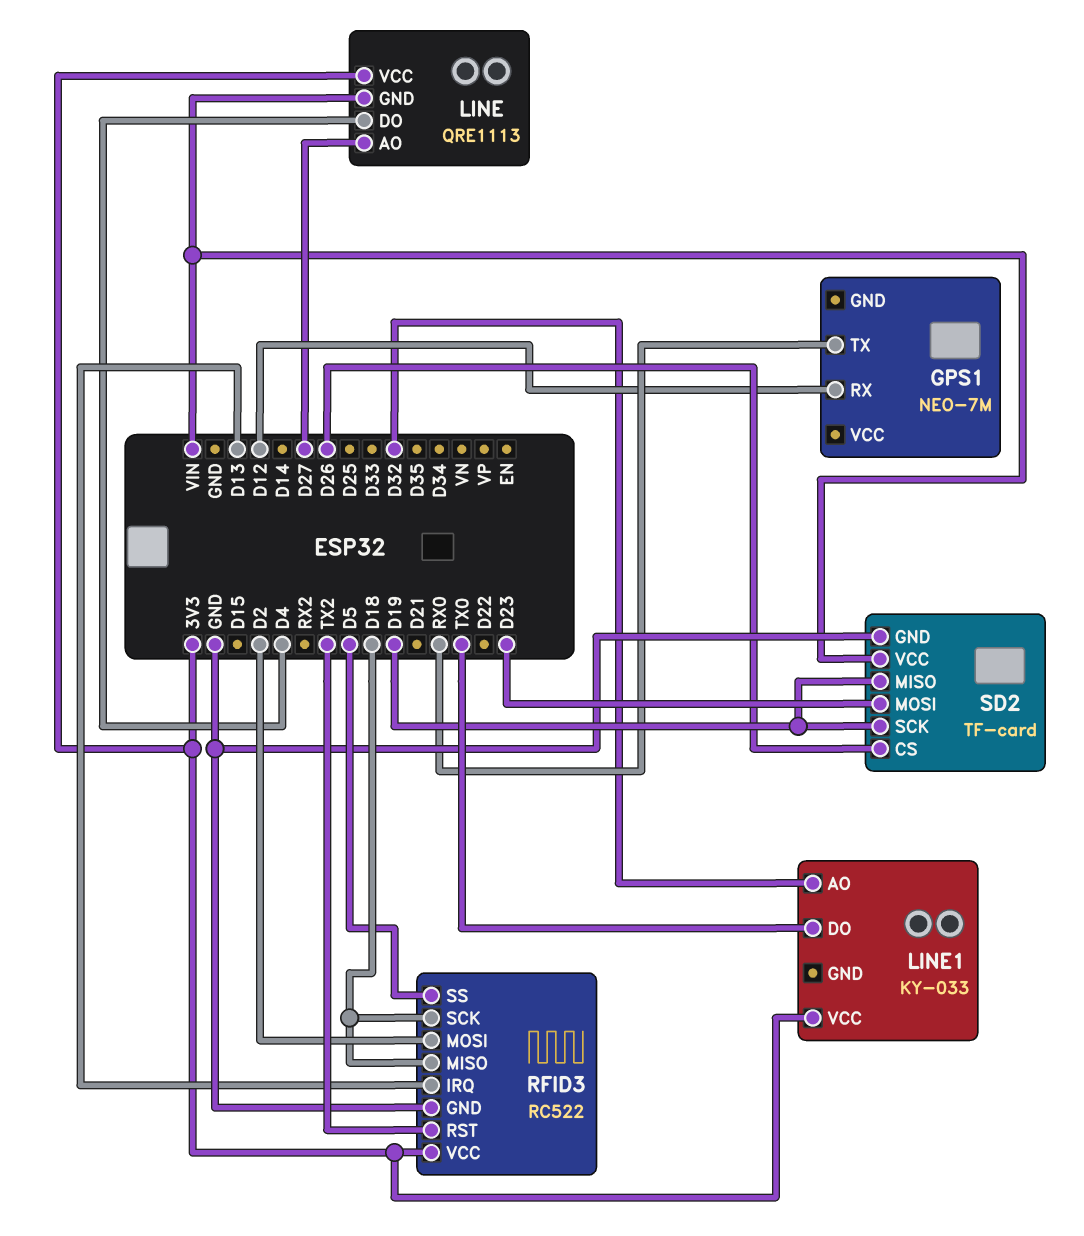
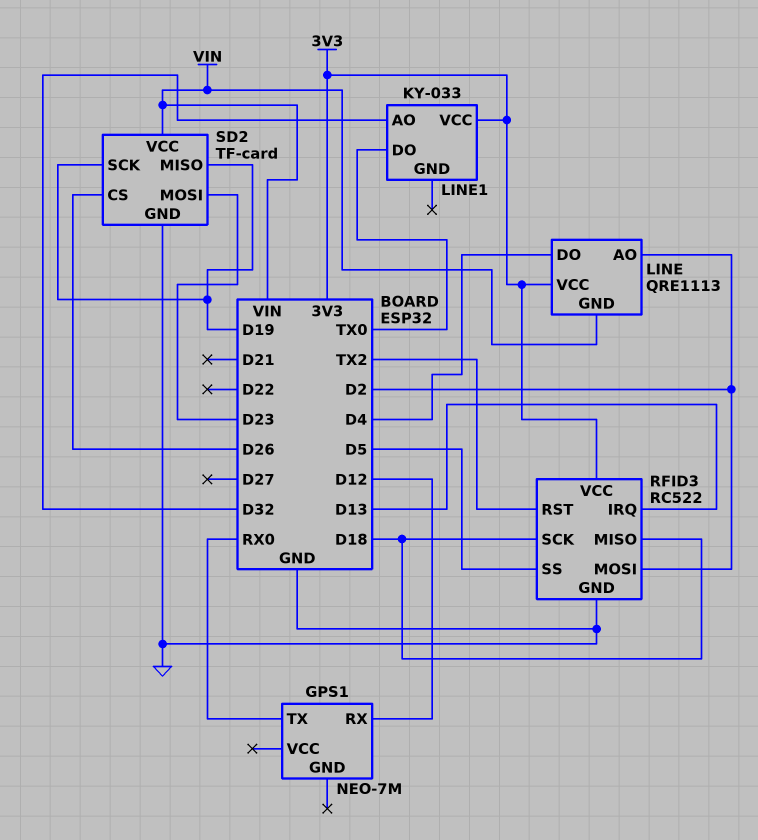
LINE pin AO: D27 -> D2

